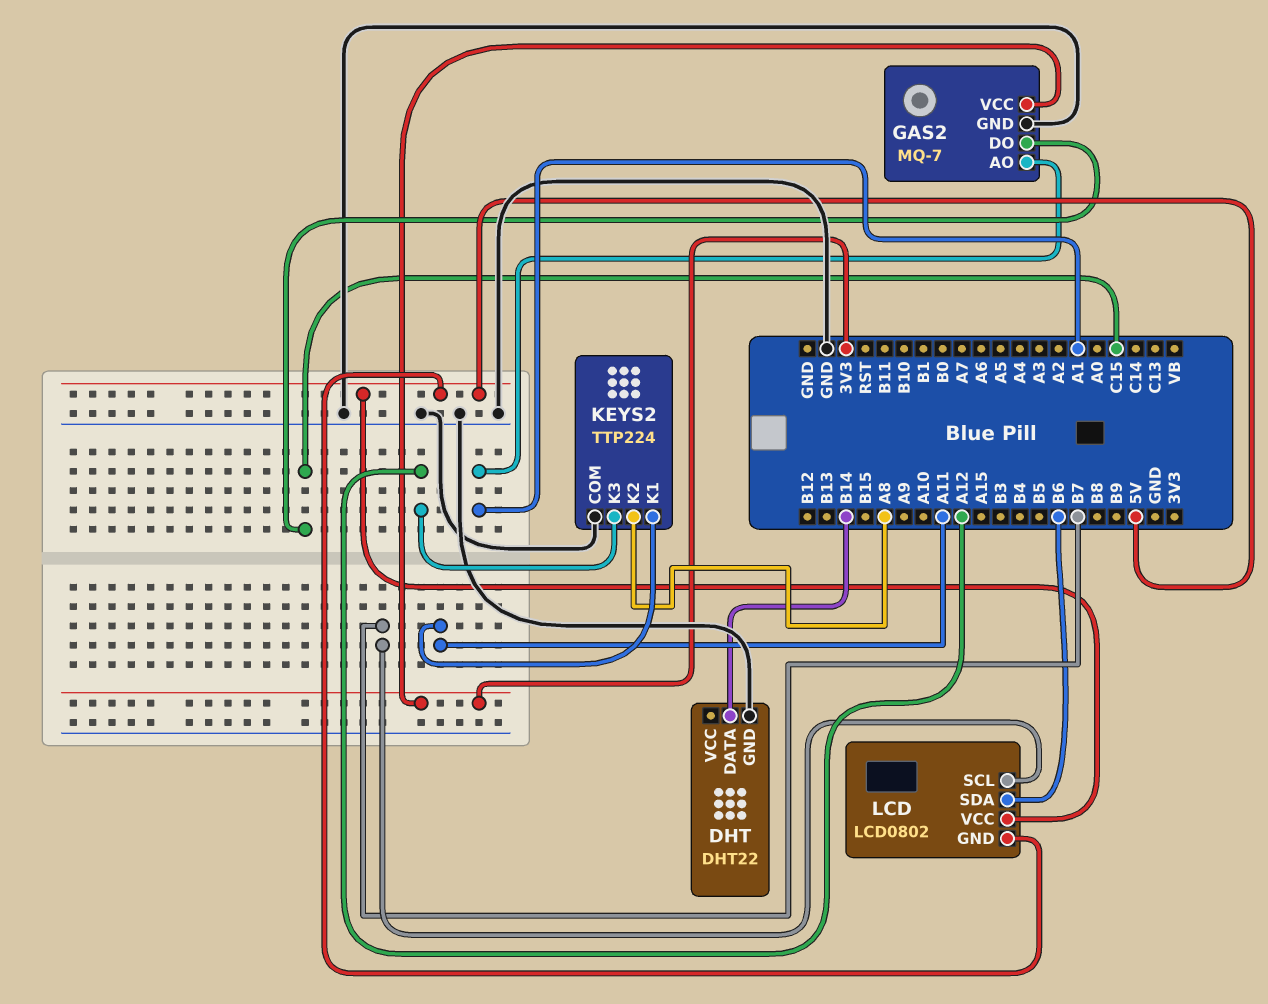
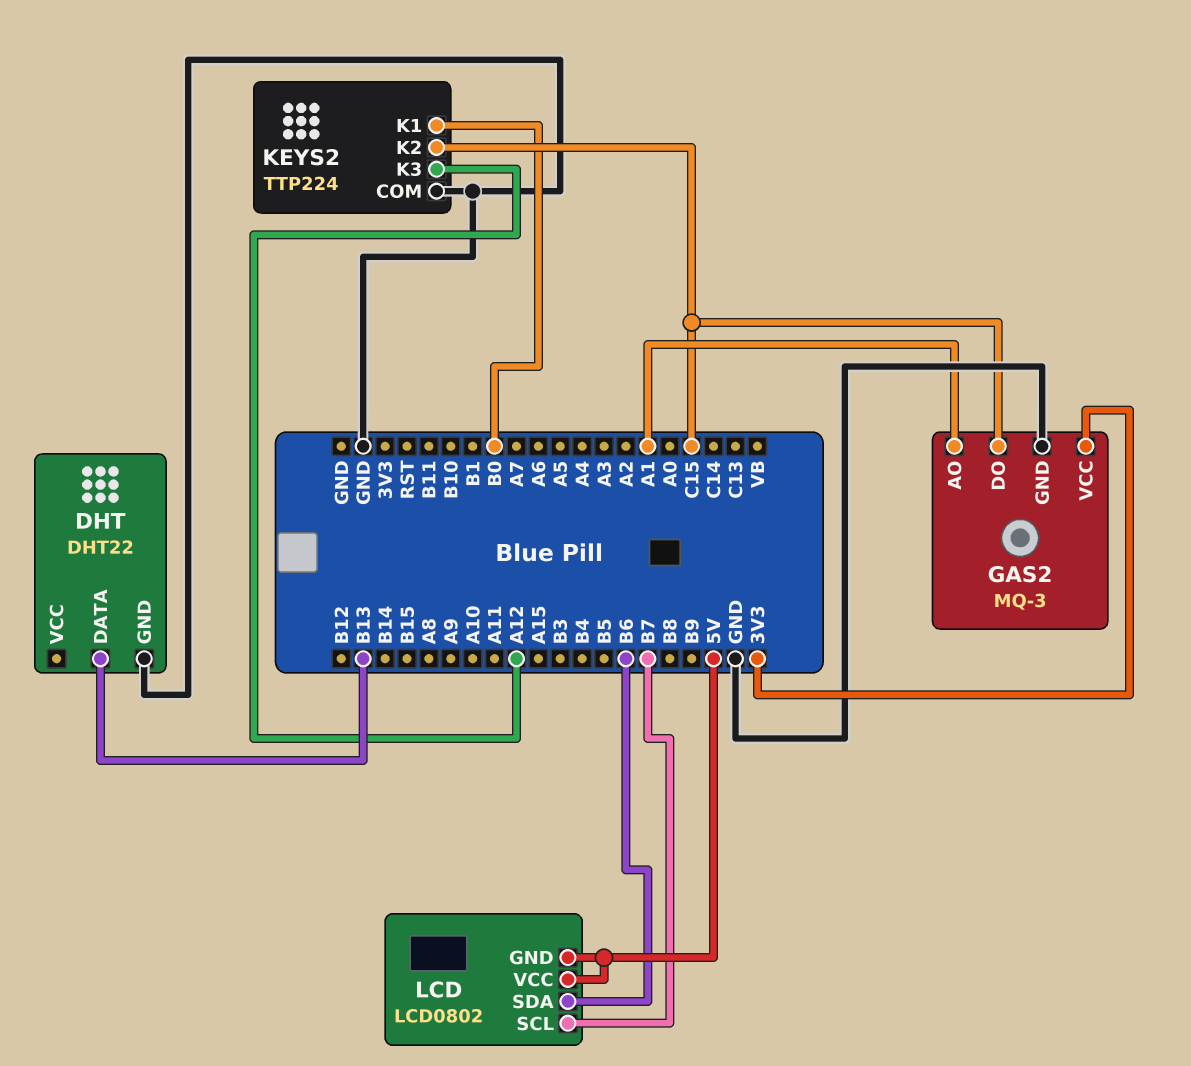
DHT pin DATA: B14 -> B13
GAS2: MQ-7 -> MQ-3
KEYS2 pin K1: A11 -> B0
KEYS2 pin K2: A8 -> C15

